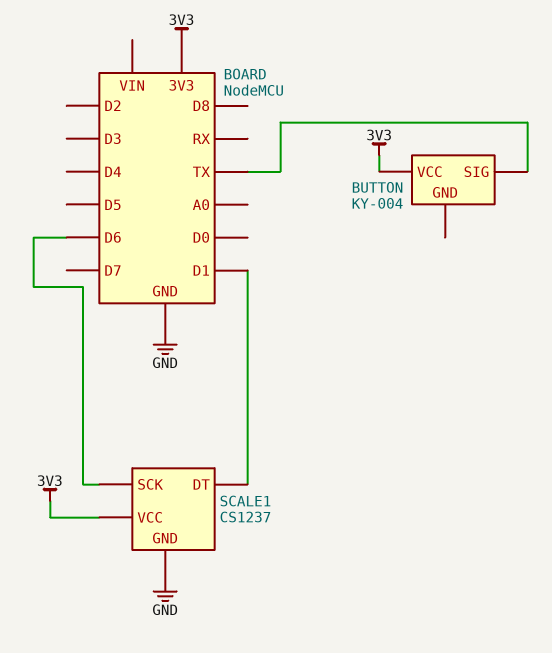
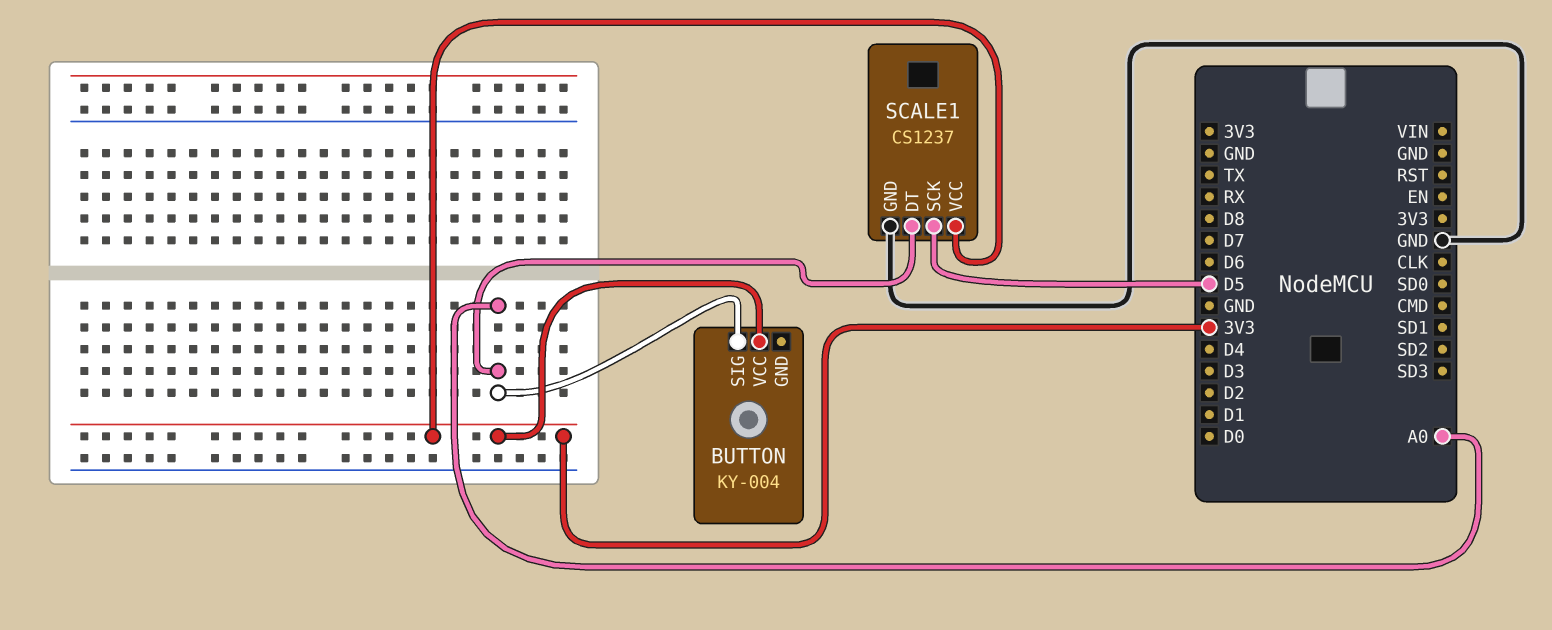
BUTTON pin SIG: TX -> A0
SCALE1 pin DT: D1 -> A0
SCALE1 pin SCK: D6 -> D5

